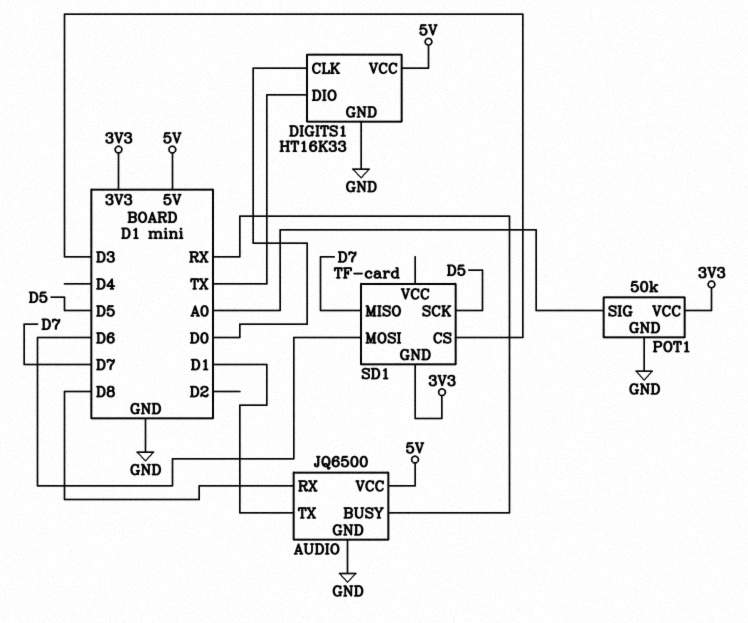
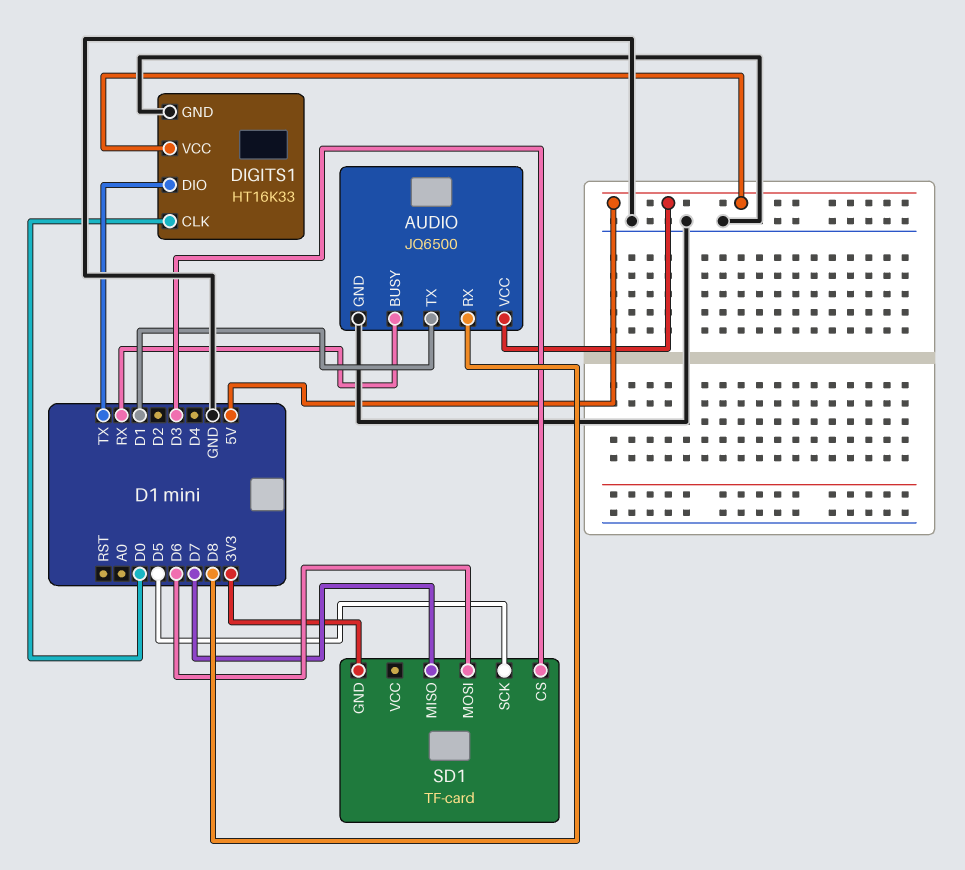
POT1: 50k -> none
POT1 pin GND: GND -> none
POT1 pin SIG: A0 -> none
POT1 pin VCC: 3V3 -> none

